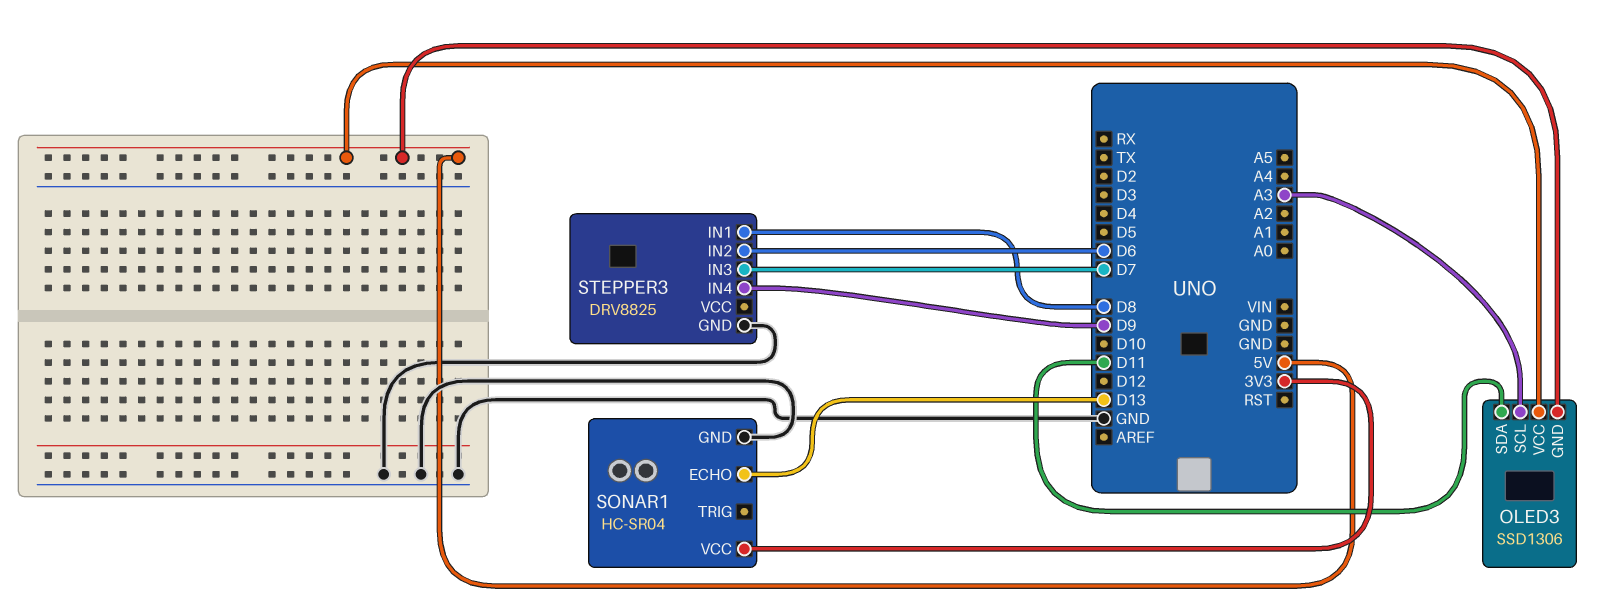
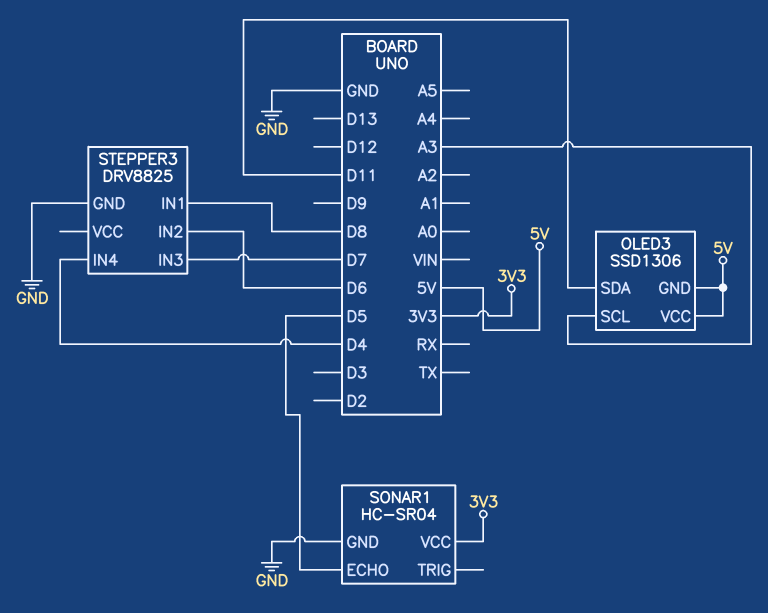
SONAR1 pin ECHO: D13 -> D5
STEPPER3 pin IN4: D9 -> D4

